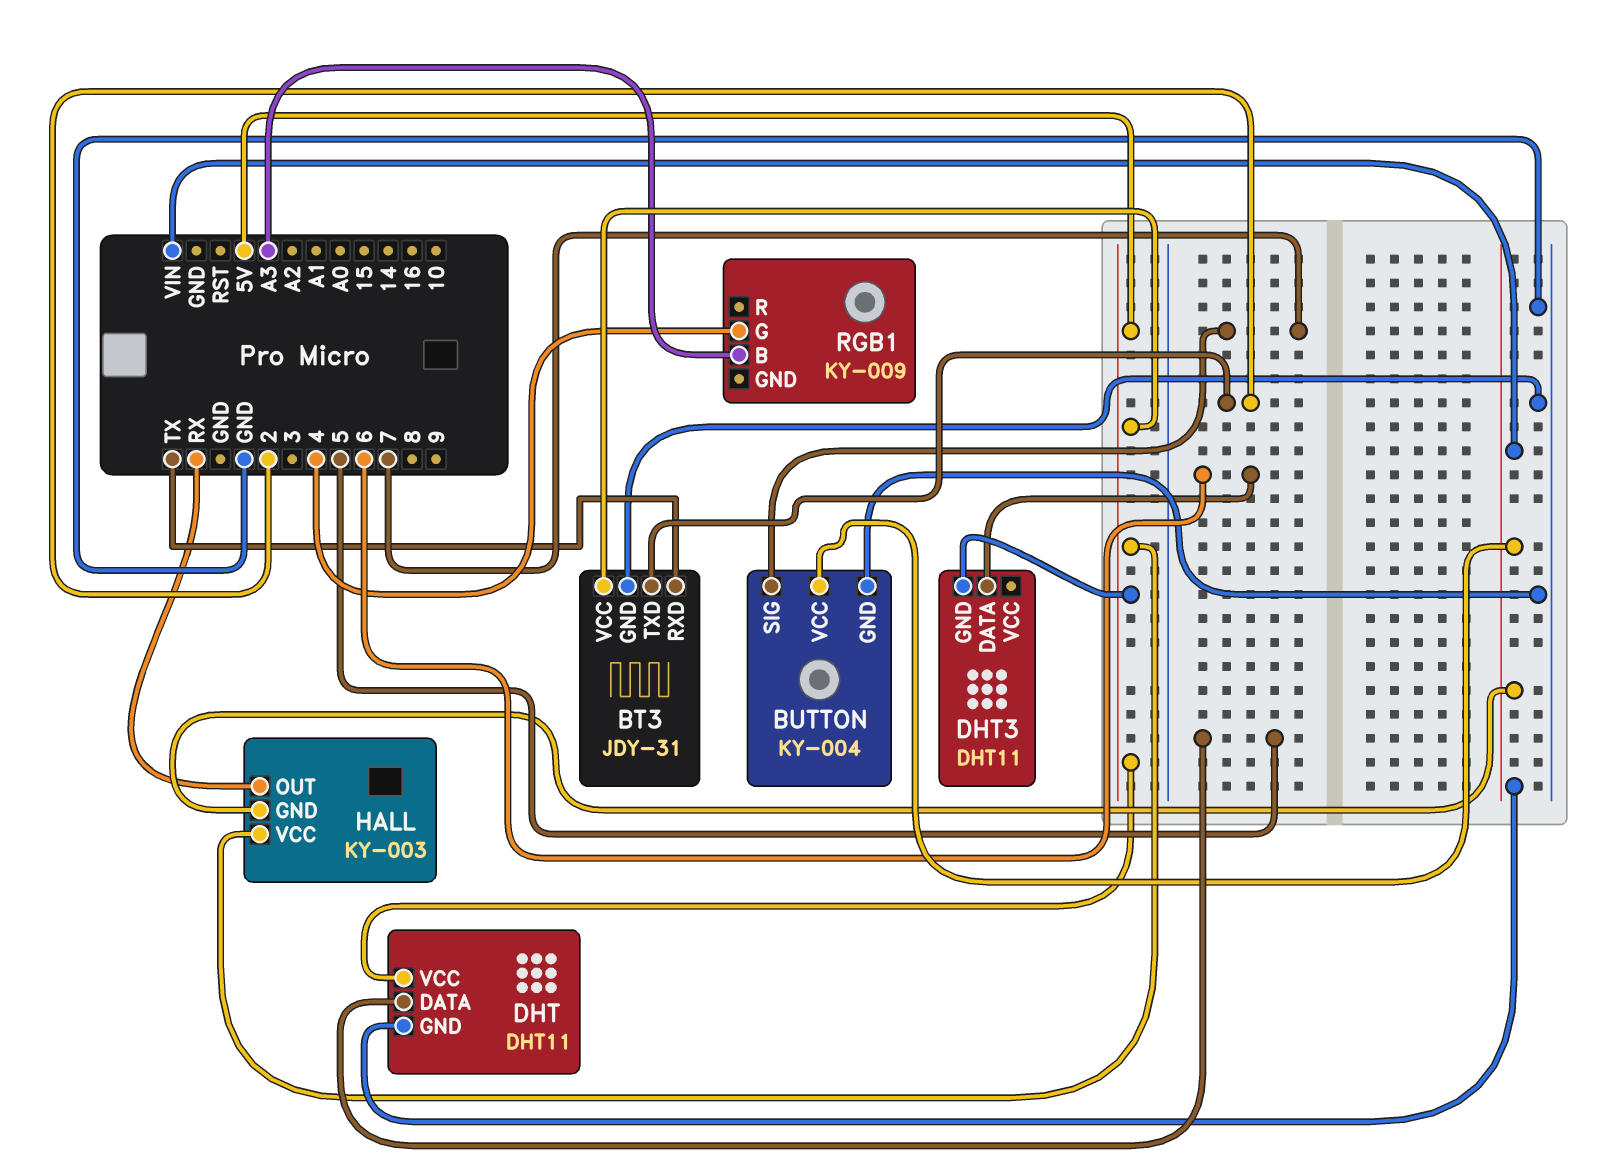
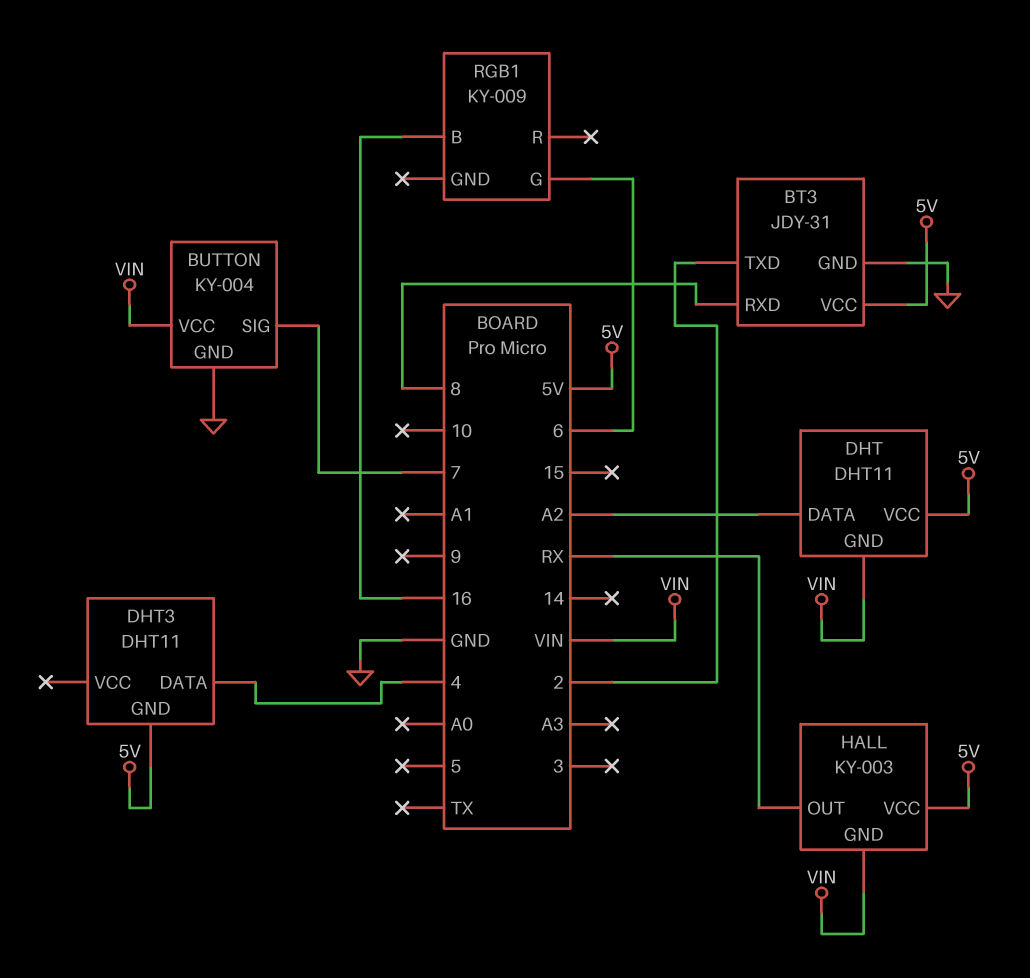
BT3 pin RXD: TX -> 8
DHT pin DATA: 5 -> A2
DHT3 pin DATA: 6 -> 4
RGB1 pin B: A3 -> 16
RGB1 pin G: 4 -> 6

